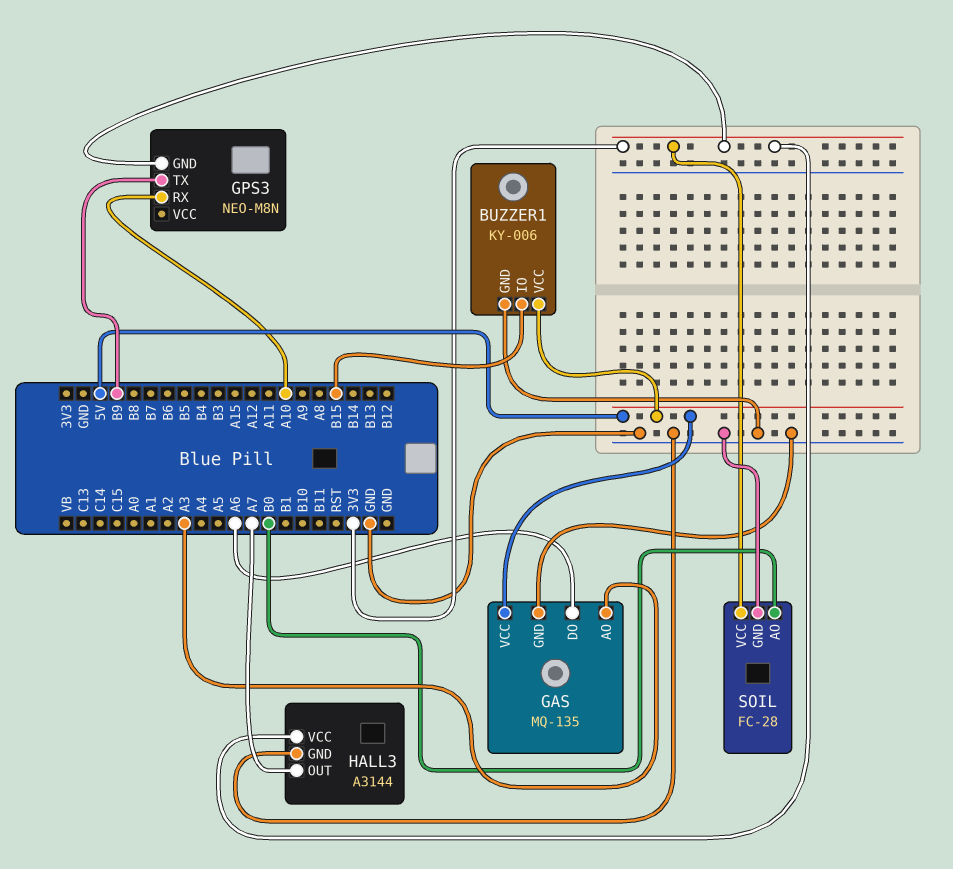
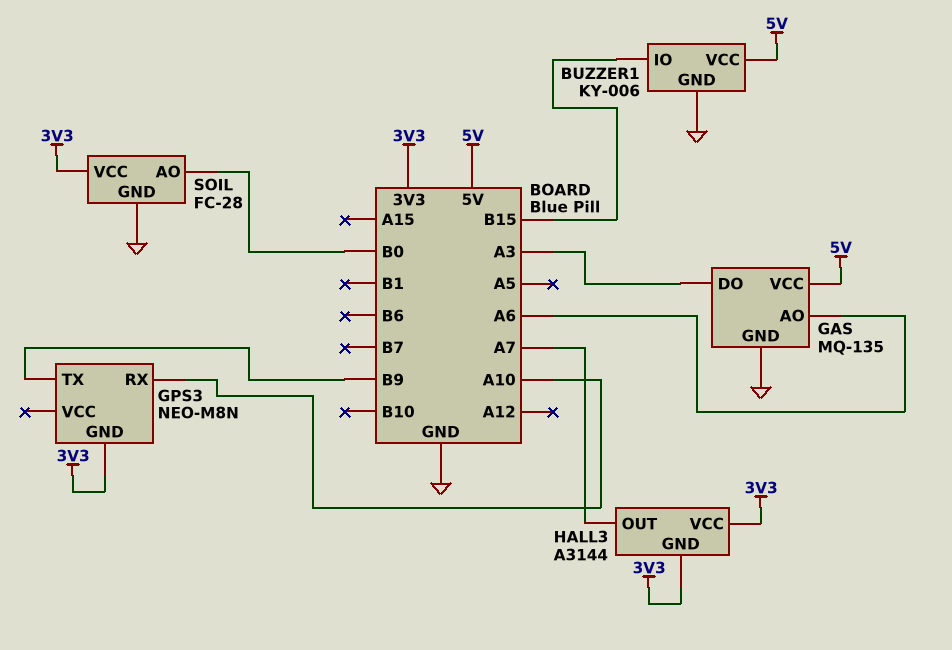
GAS pin AO: A3 -> A6
GAS pin DO: A6 -> A3
HALL3 pin GND: GND -> 3V3

